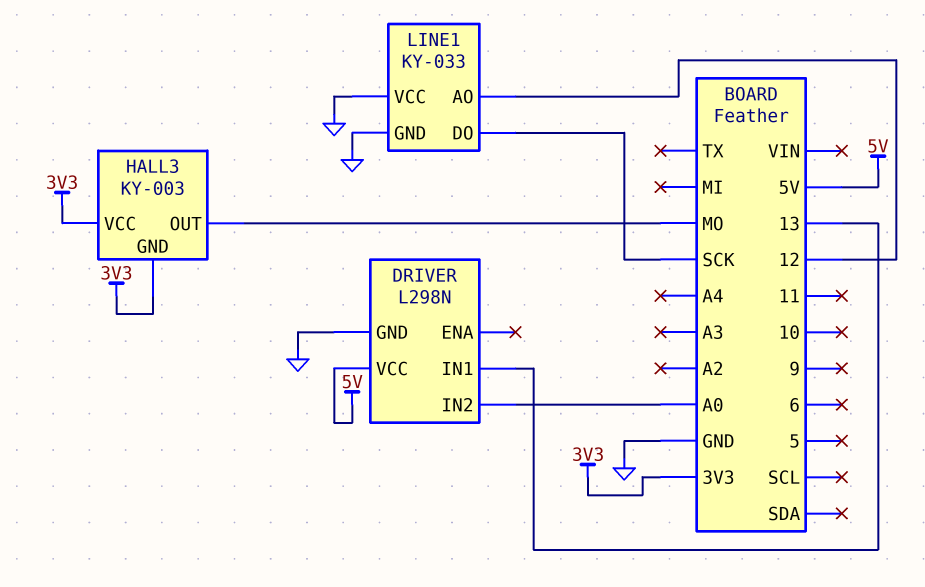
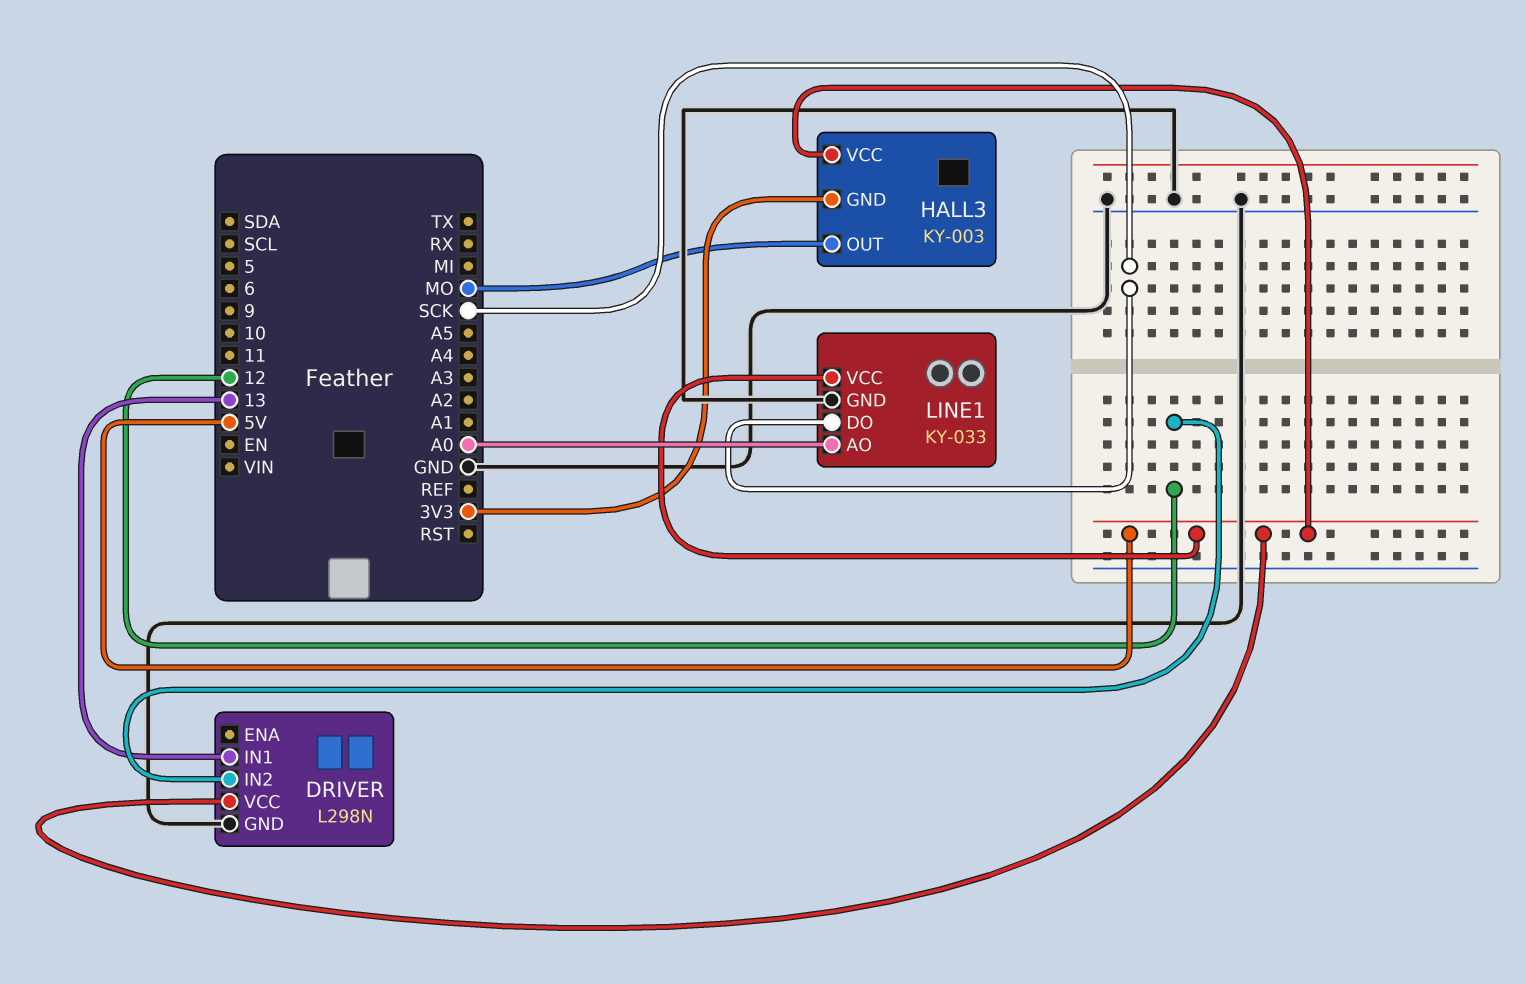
DRIVER pin IN2: A0 -> 12
HALL3 pin VCC: 3V3 -> 5V
LINE1 pin AO: 12 -> A0
LINE1 pin VCC: GND -> 5V

